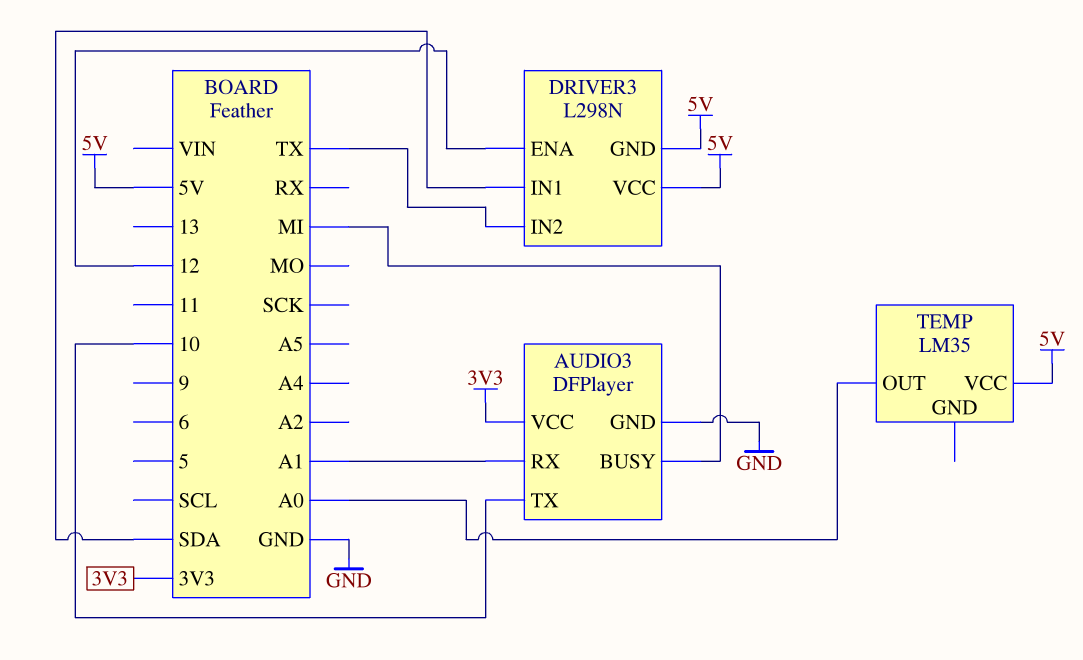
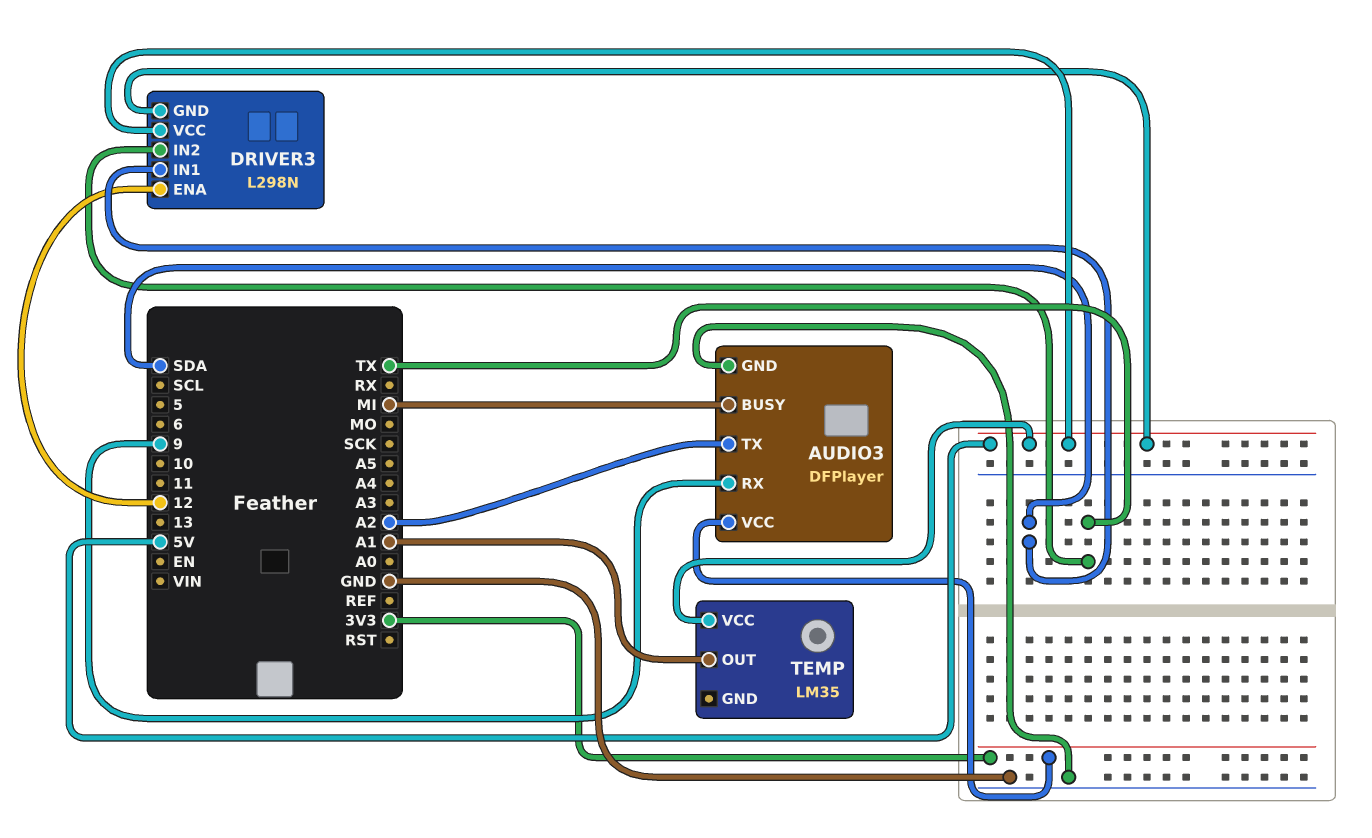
AUDIO3 pin RX: A1 -> 9
AUDIO3 pin TX: 10 -> A2
TEMP pin OUT: A0 -> A1

